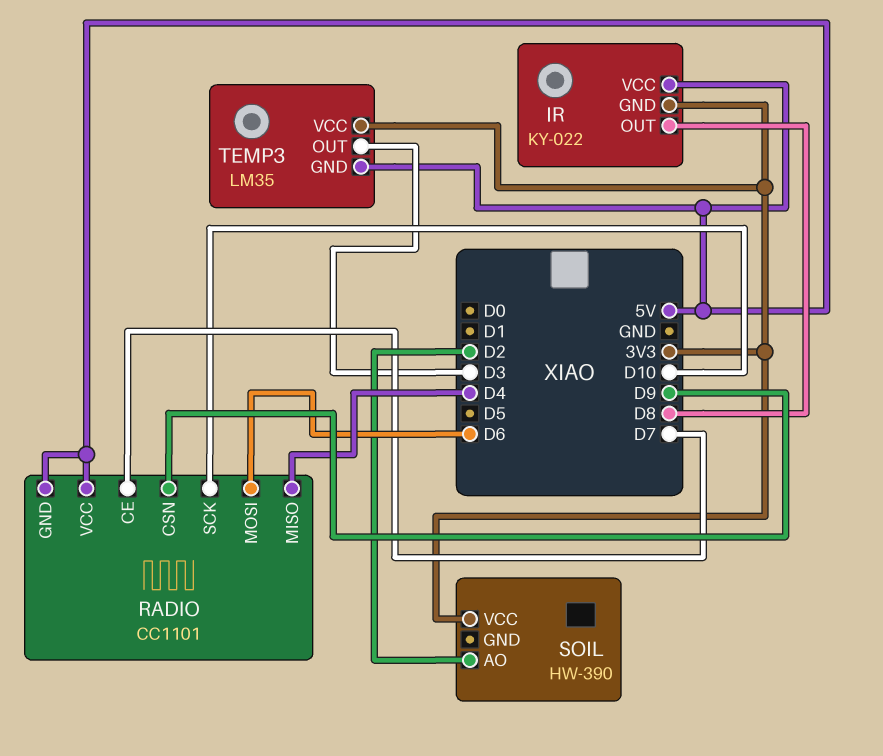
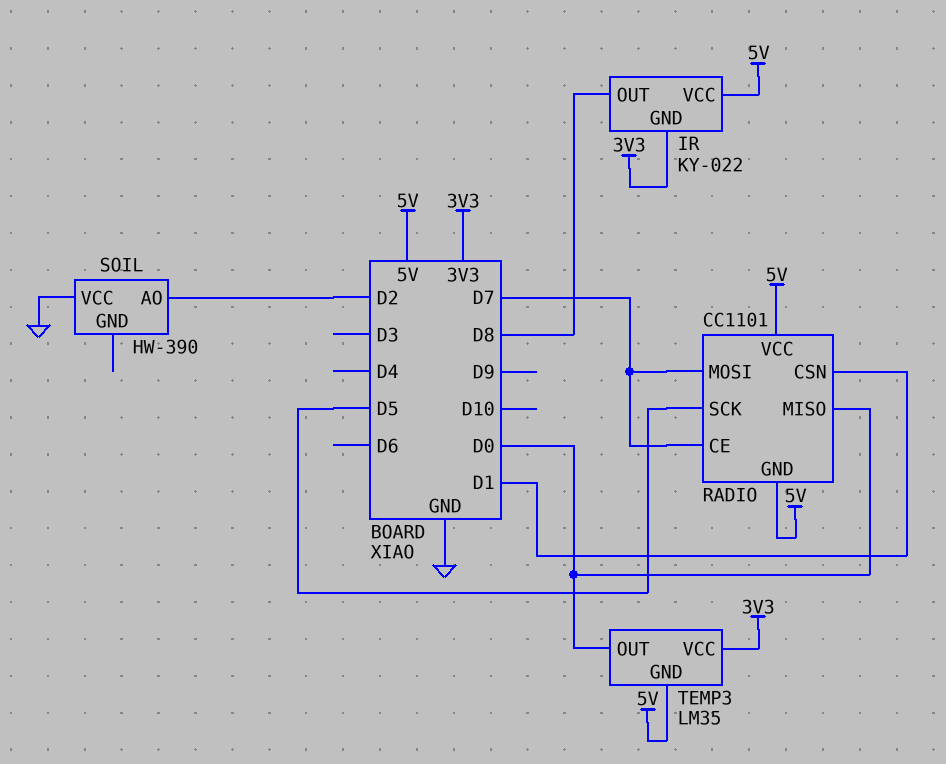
RADIO pin CSN: D9 -> D1
RADIO pin MISO: D4 -> D0
RADIO pin MOSI: D6 -> D7
RADIO pin SCK: D10 -> D5
SOIL pin VCC: 3V3 -> GND
TEMP3 pin OUT: D3 -> D0

